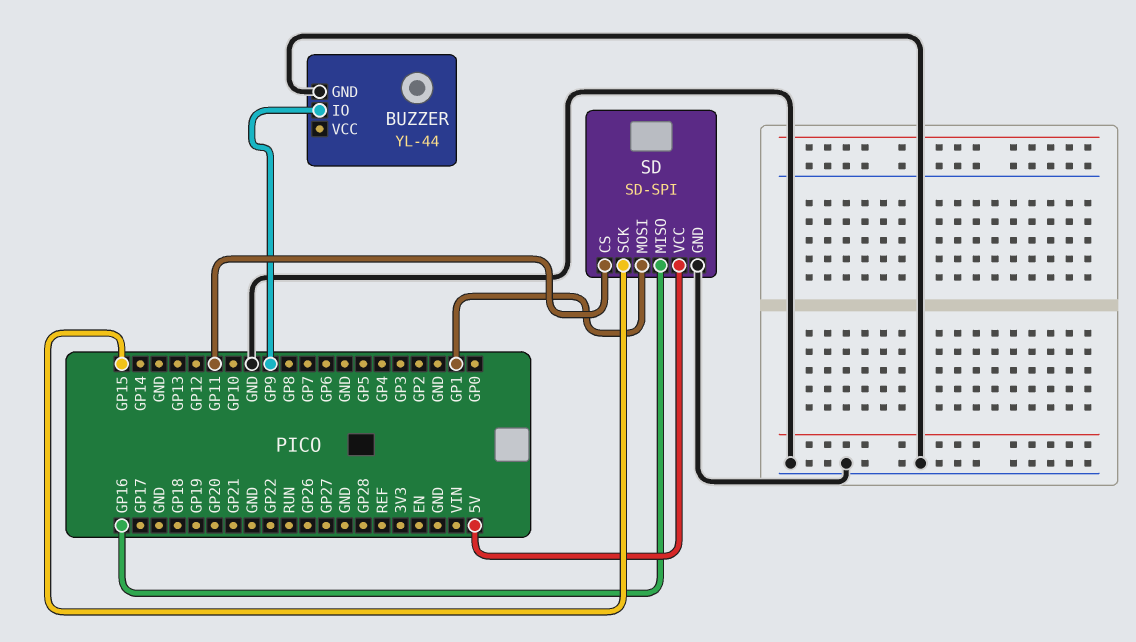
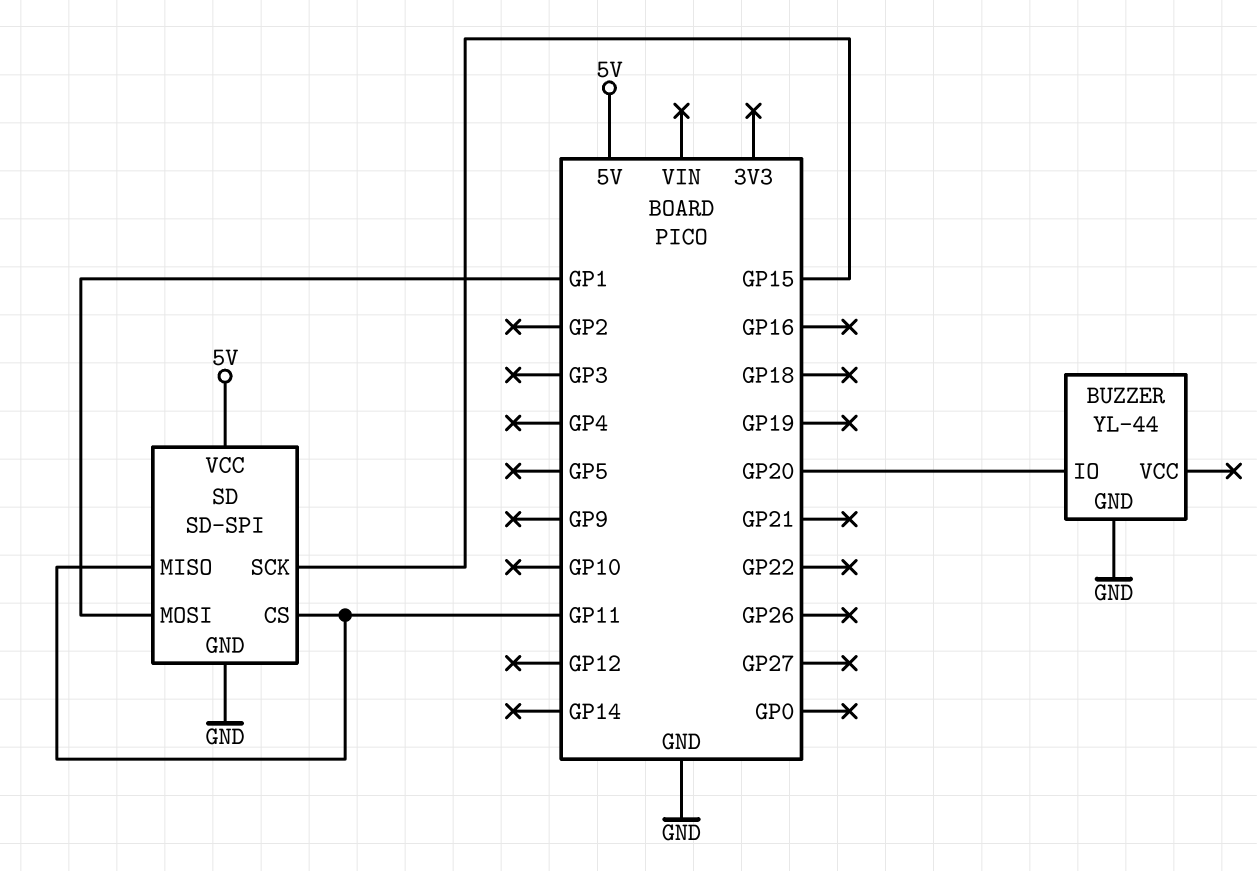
BUZZER pin IO: GP9 -> GP20
SD pin MISO: GP16 -> GP11

